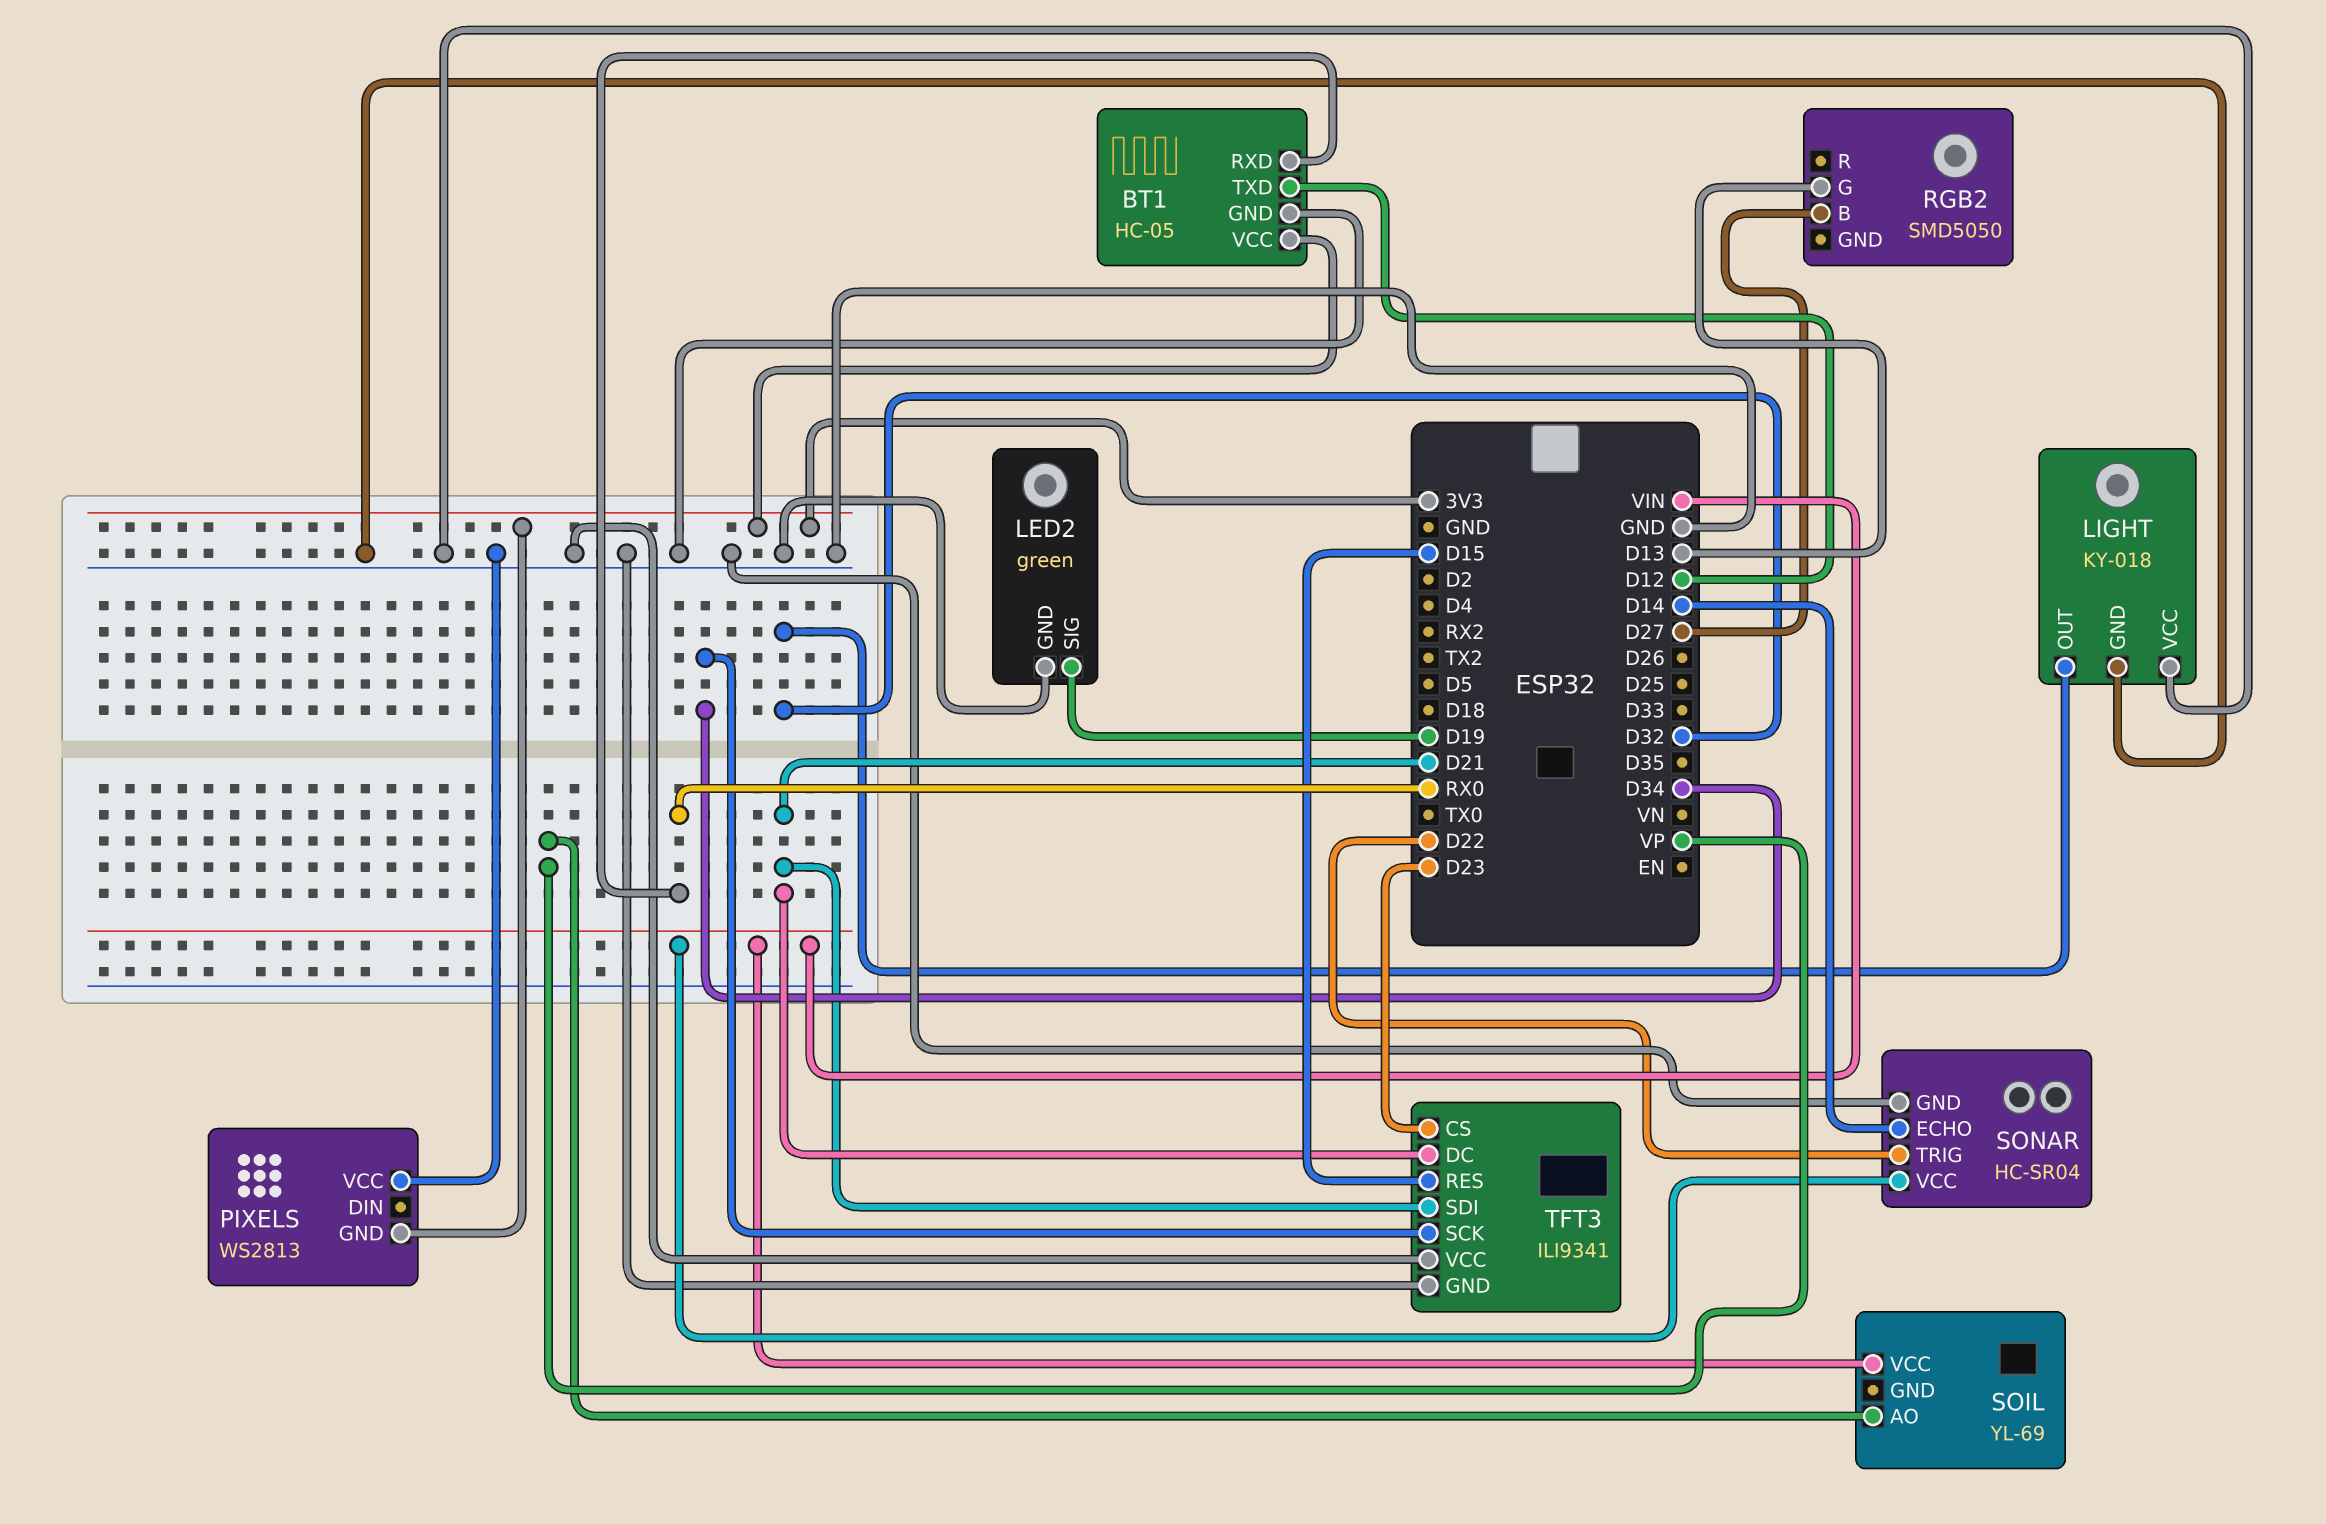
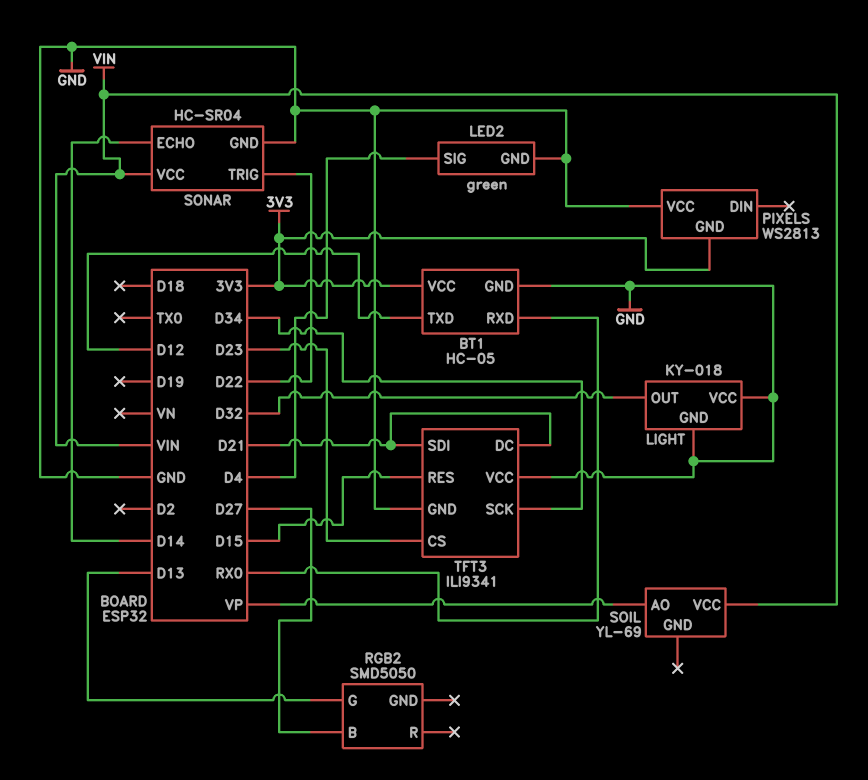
LED2 pin SIG: D19 -> D4

